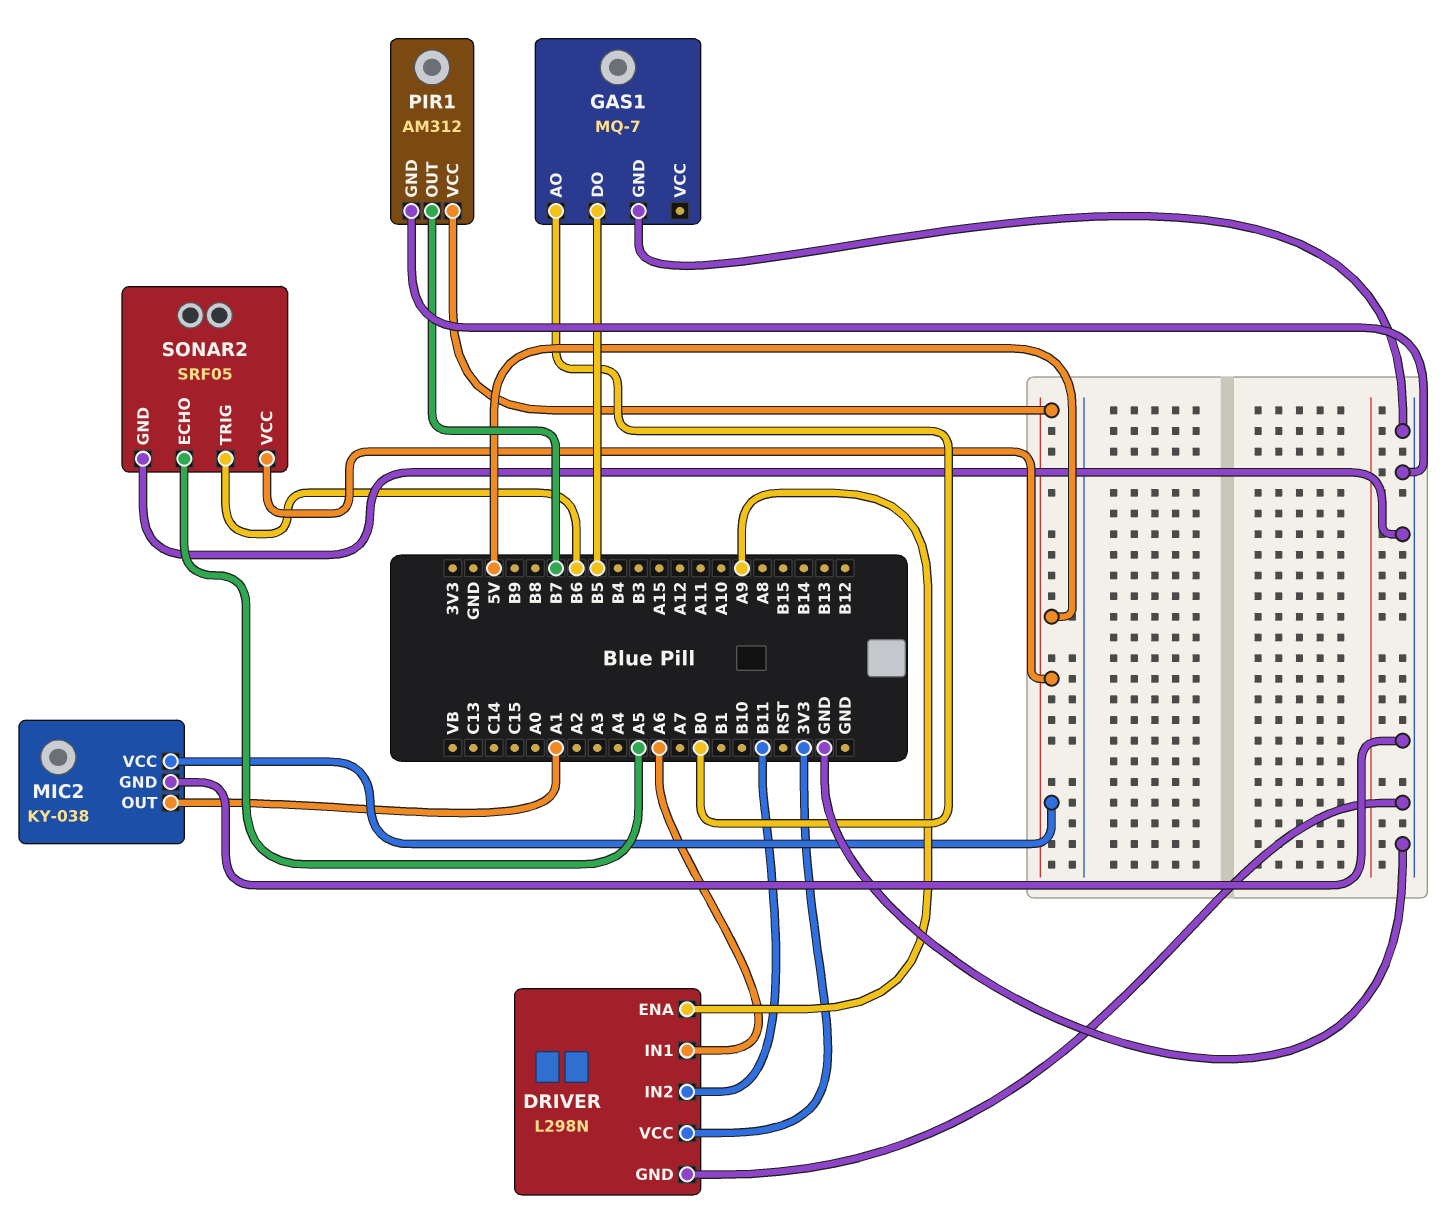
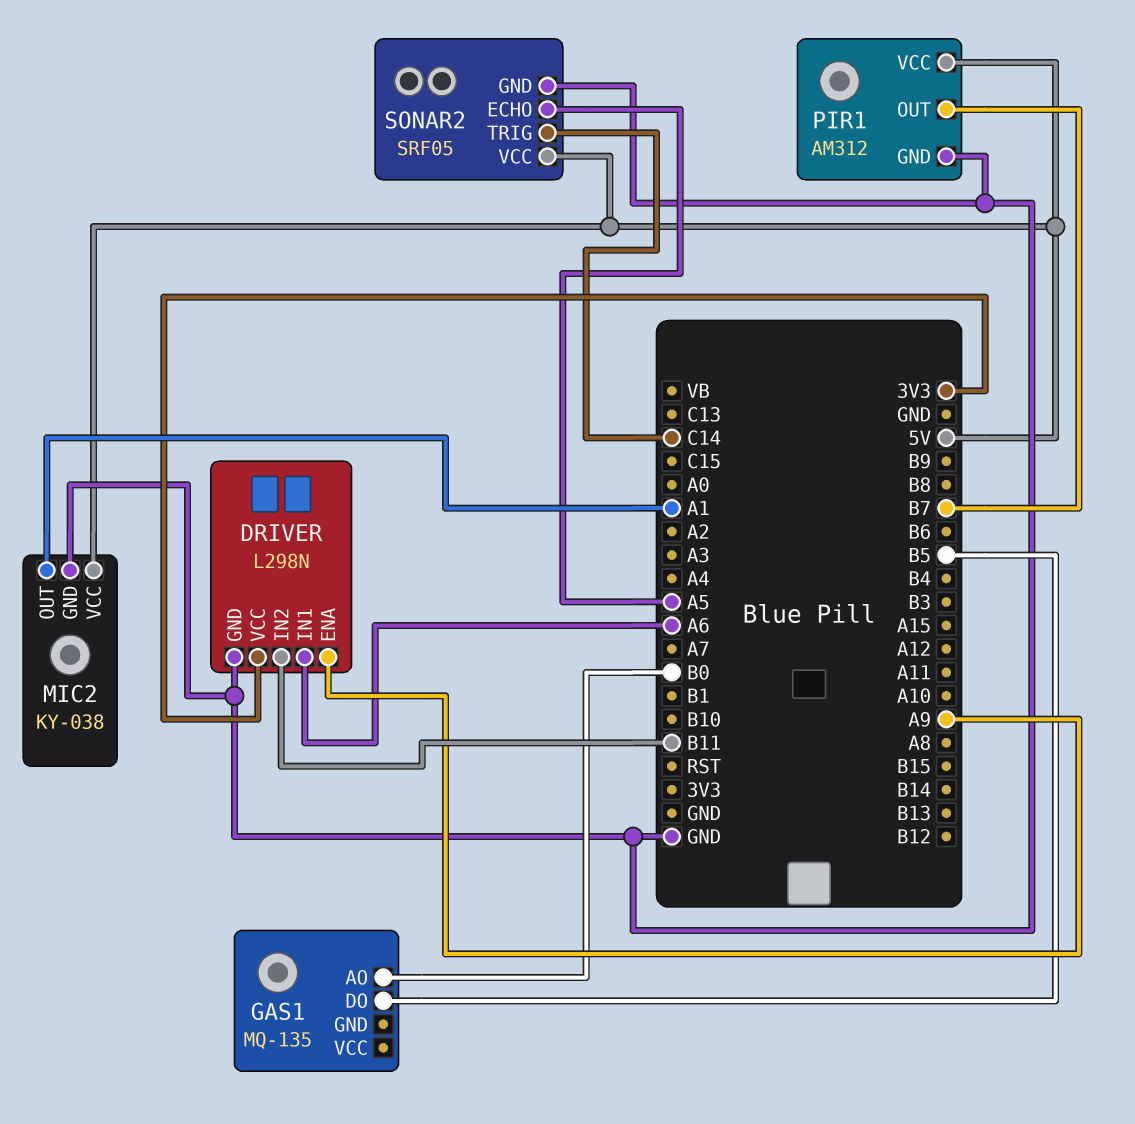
GAS1: MQ-7 -> MQ-135
GAS1 pin GND: GND -> none
SONAR2 pin TRIG: B6 -> C14

